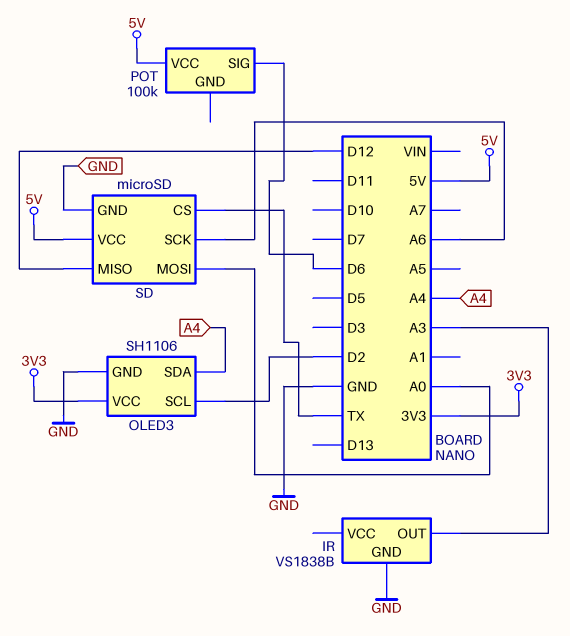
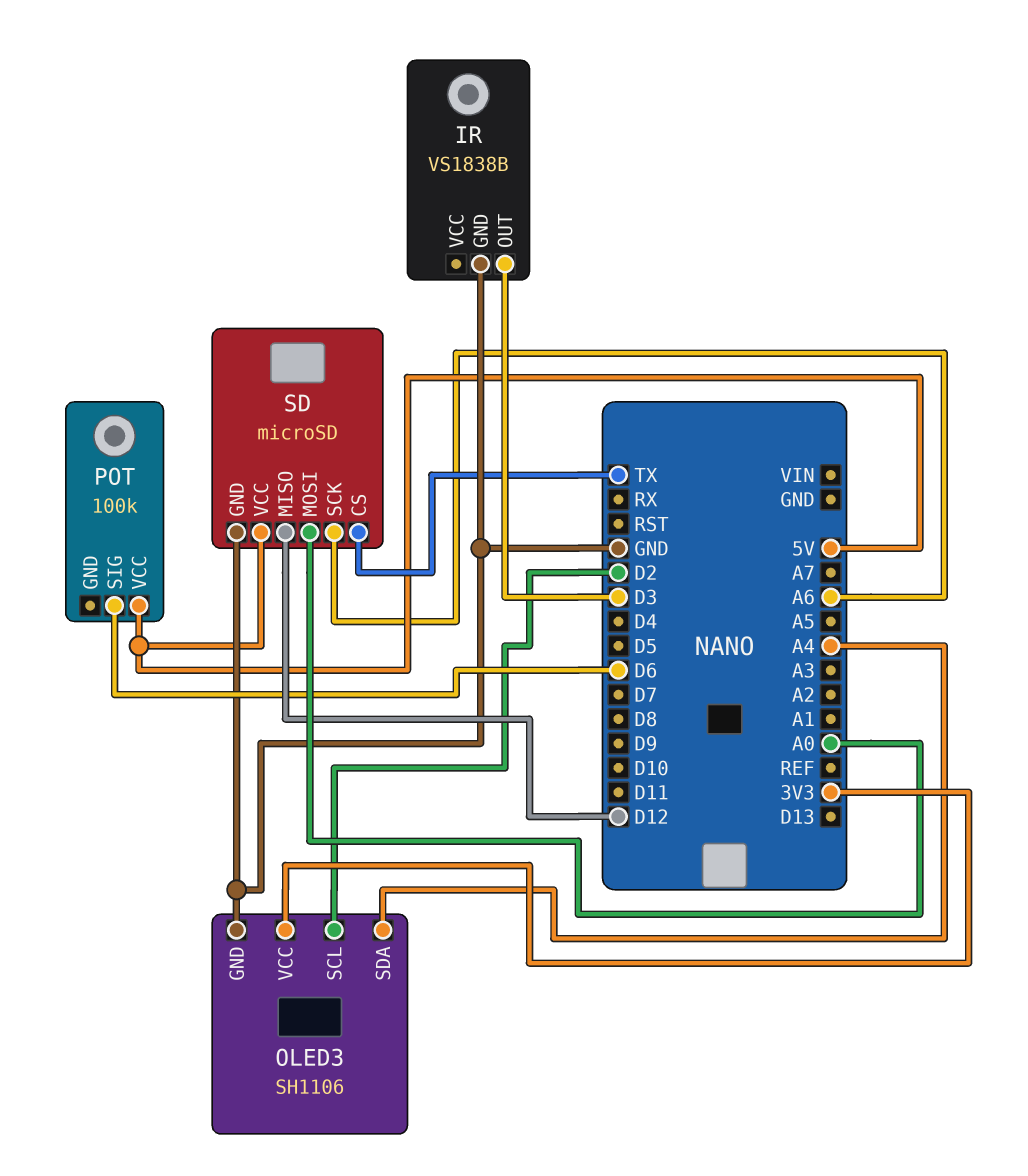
IR pin OUT: A3 -> D3

